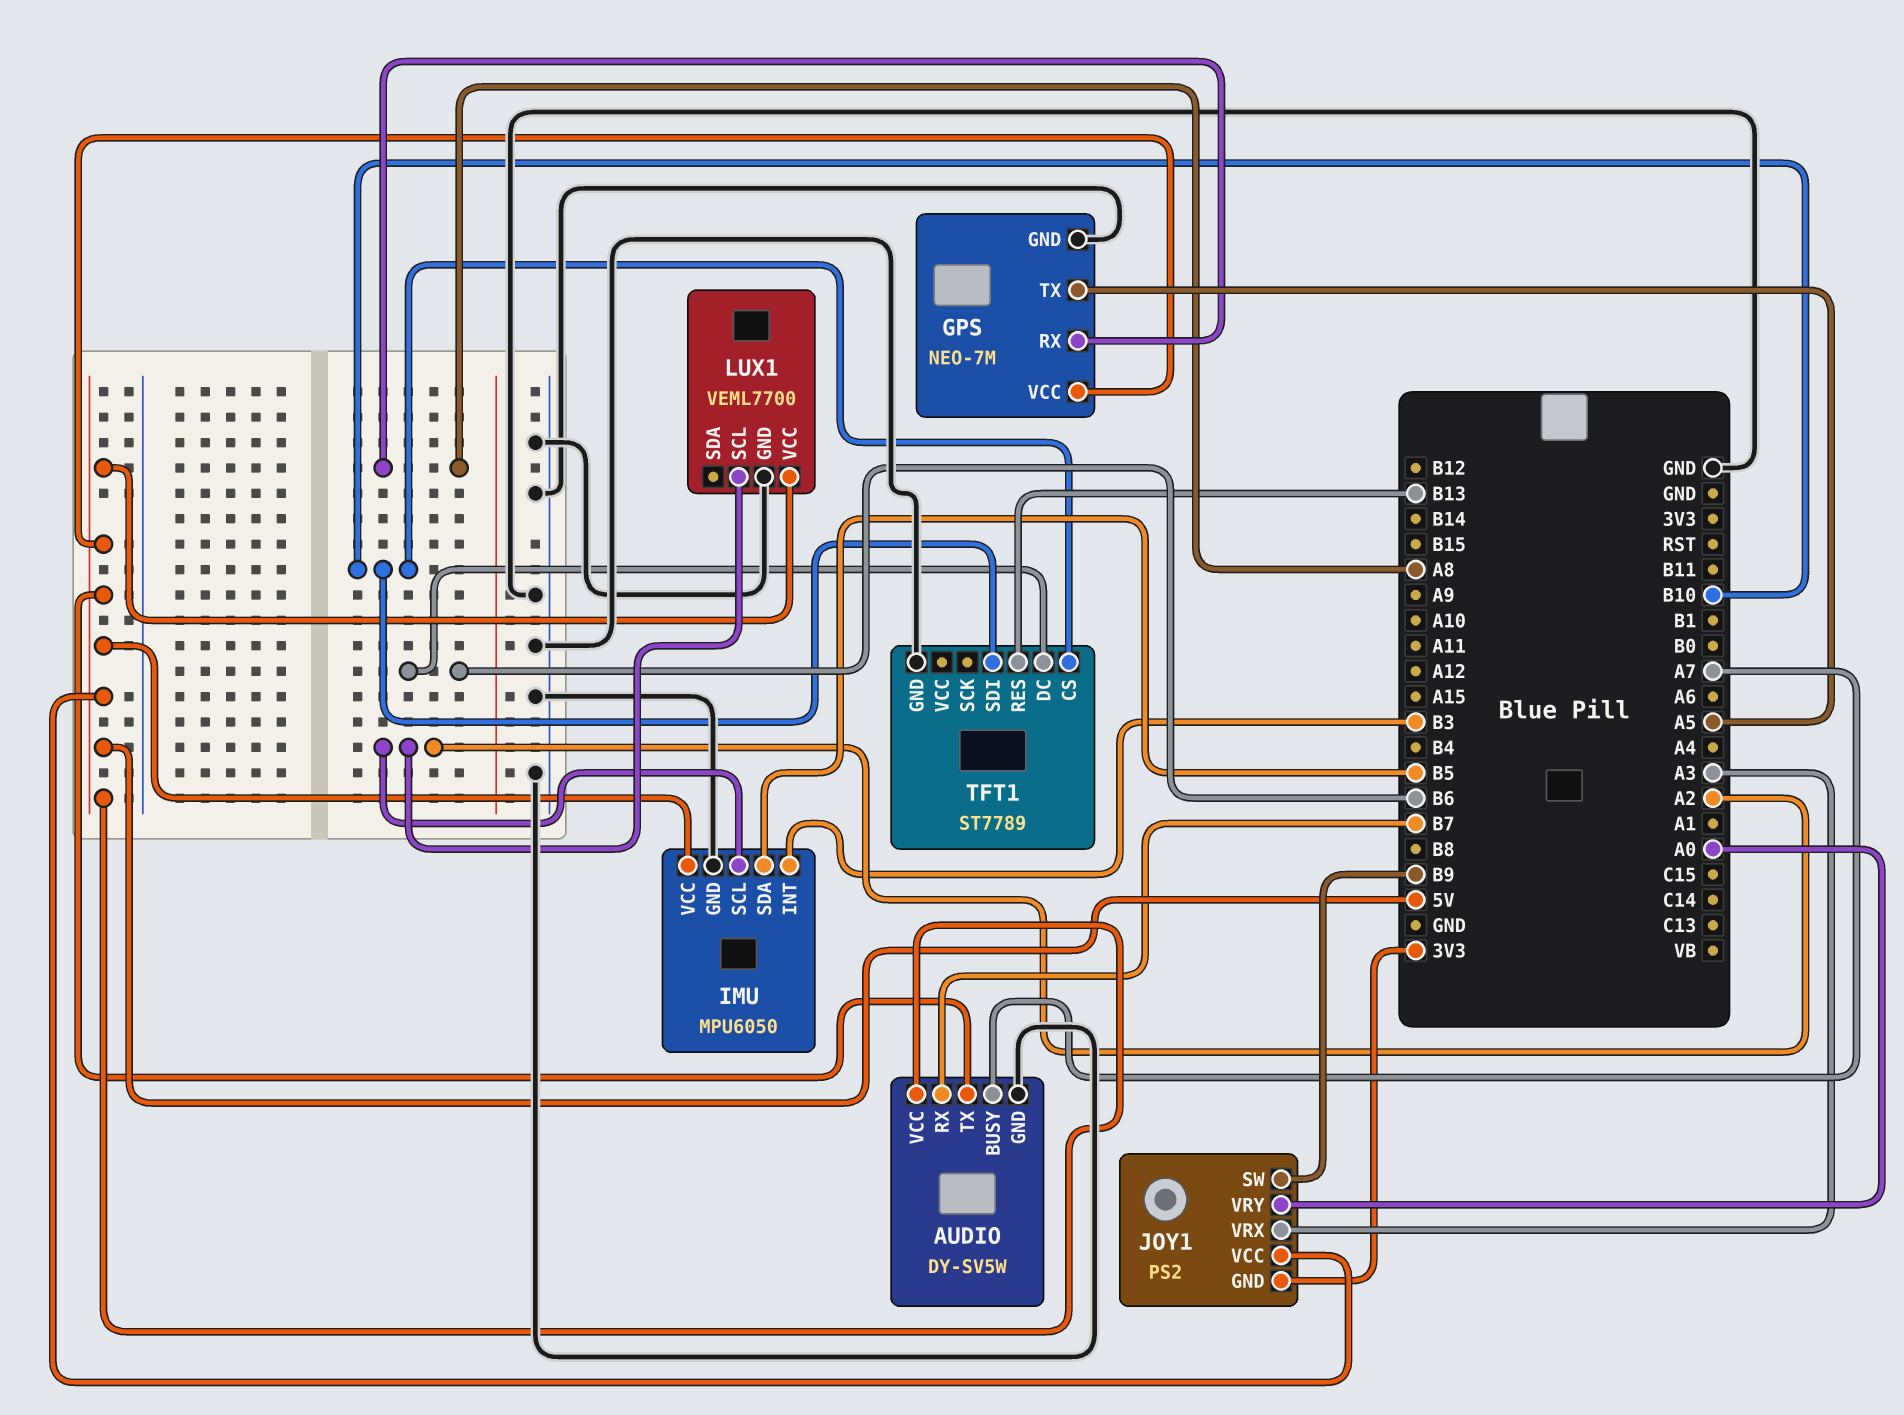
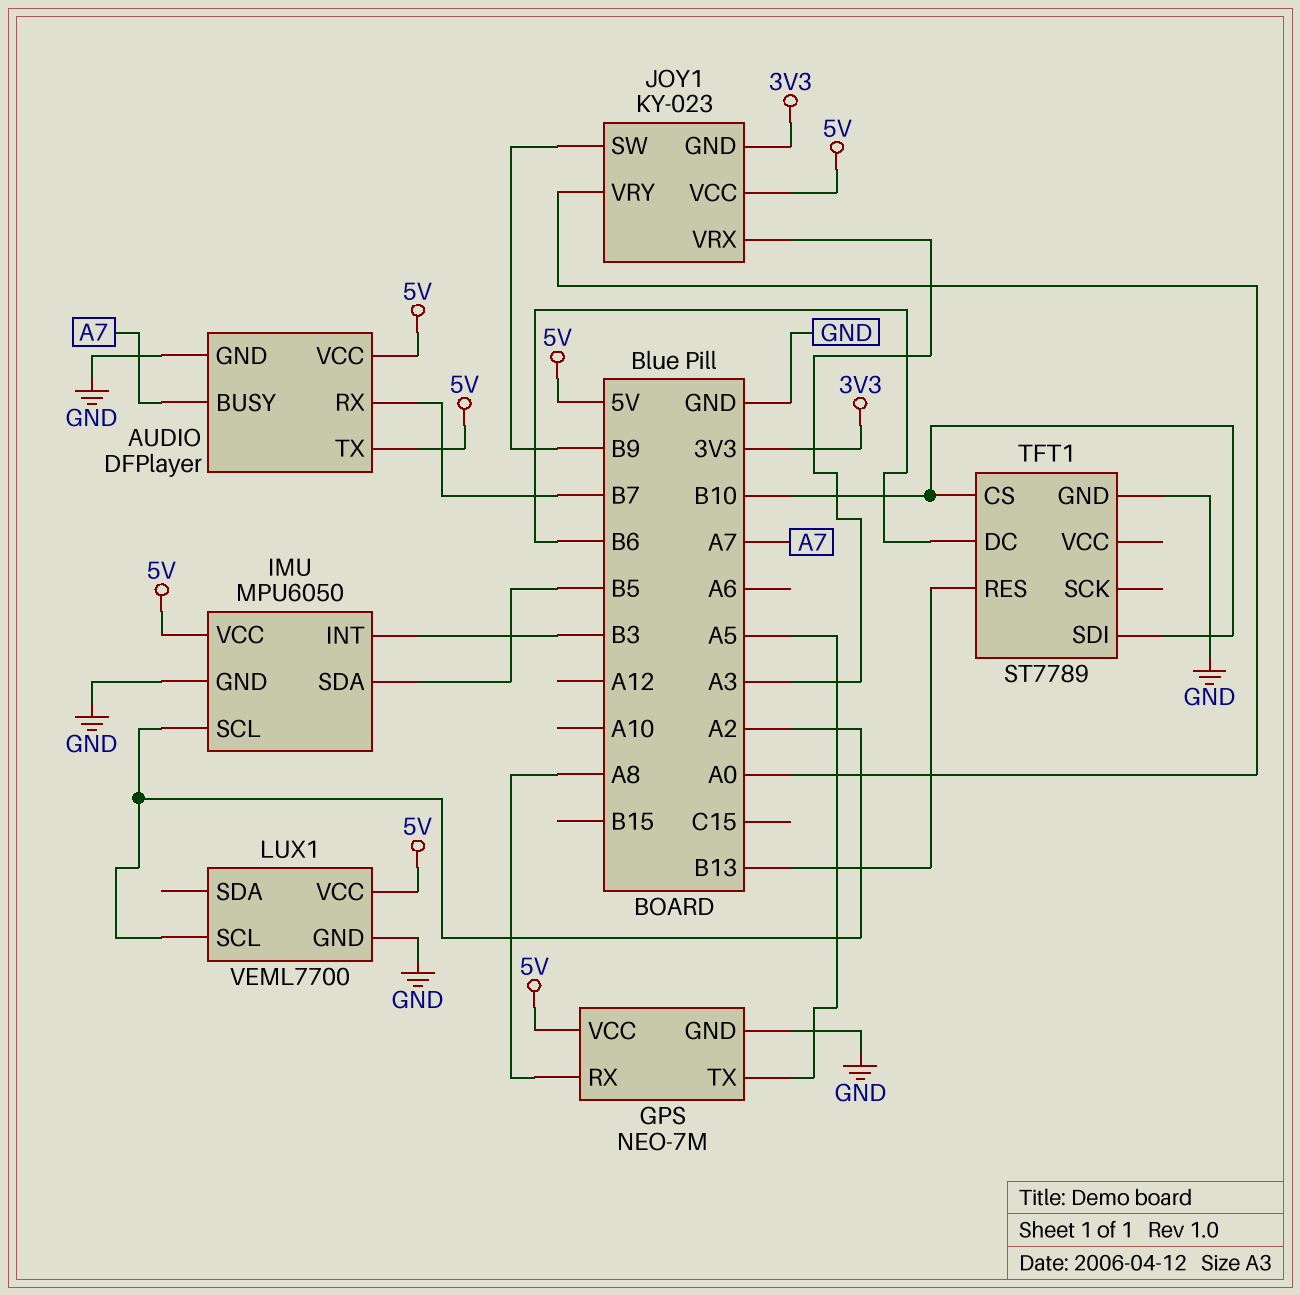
AUDIO: DY-SV5W -> DFPlayer
JOY1: PS2 -> KY-023

